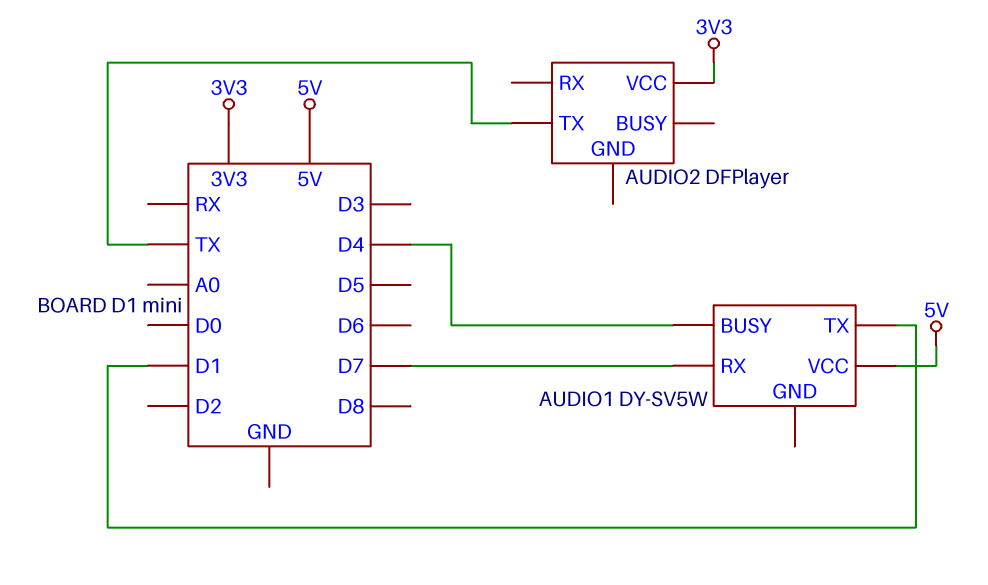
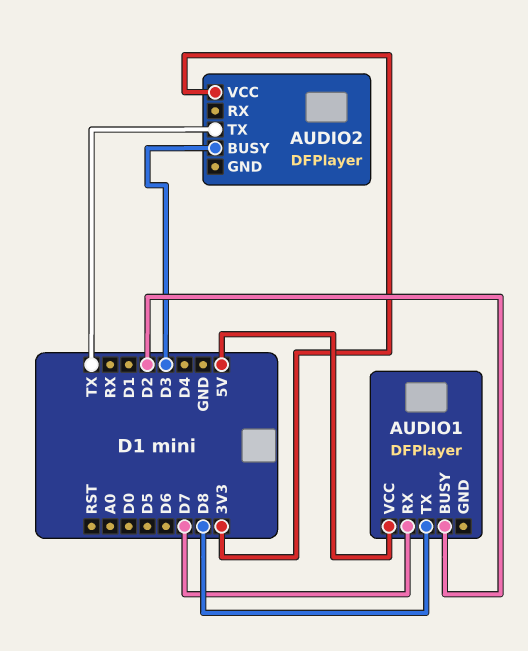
AUDIO1: DY-SV5W -> DFPlayer
AUDIO1 pin BUSY: D4 -> D2
AUDIO1 pin TX: D1 -> D8
AUDIO2 pin BUSY: none -> D3

